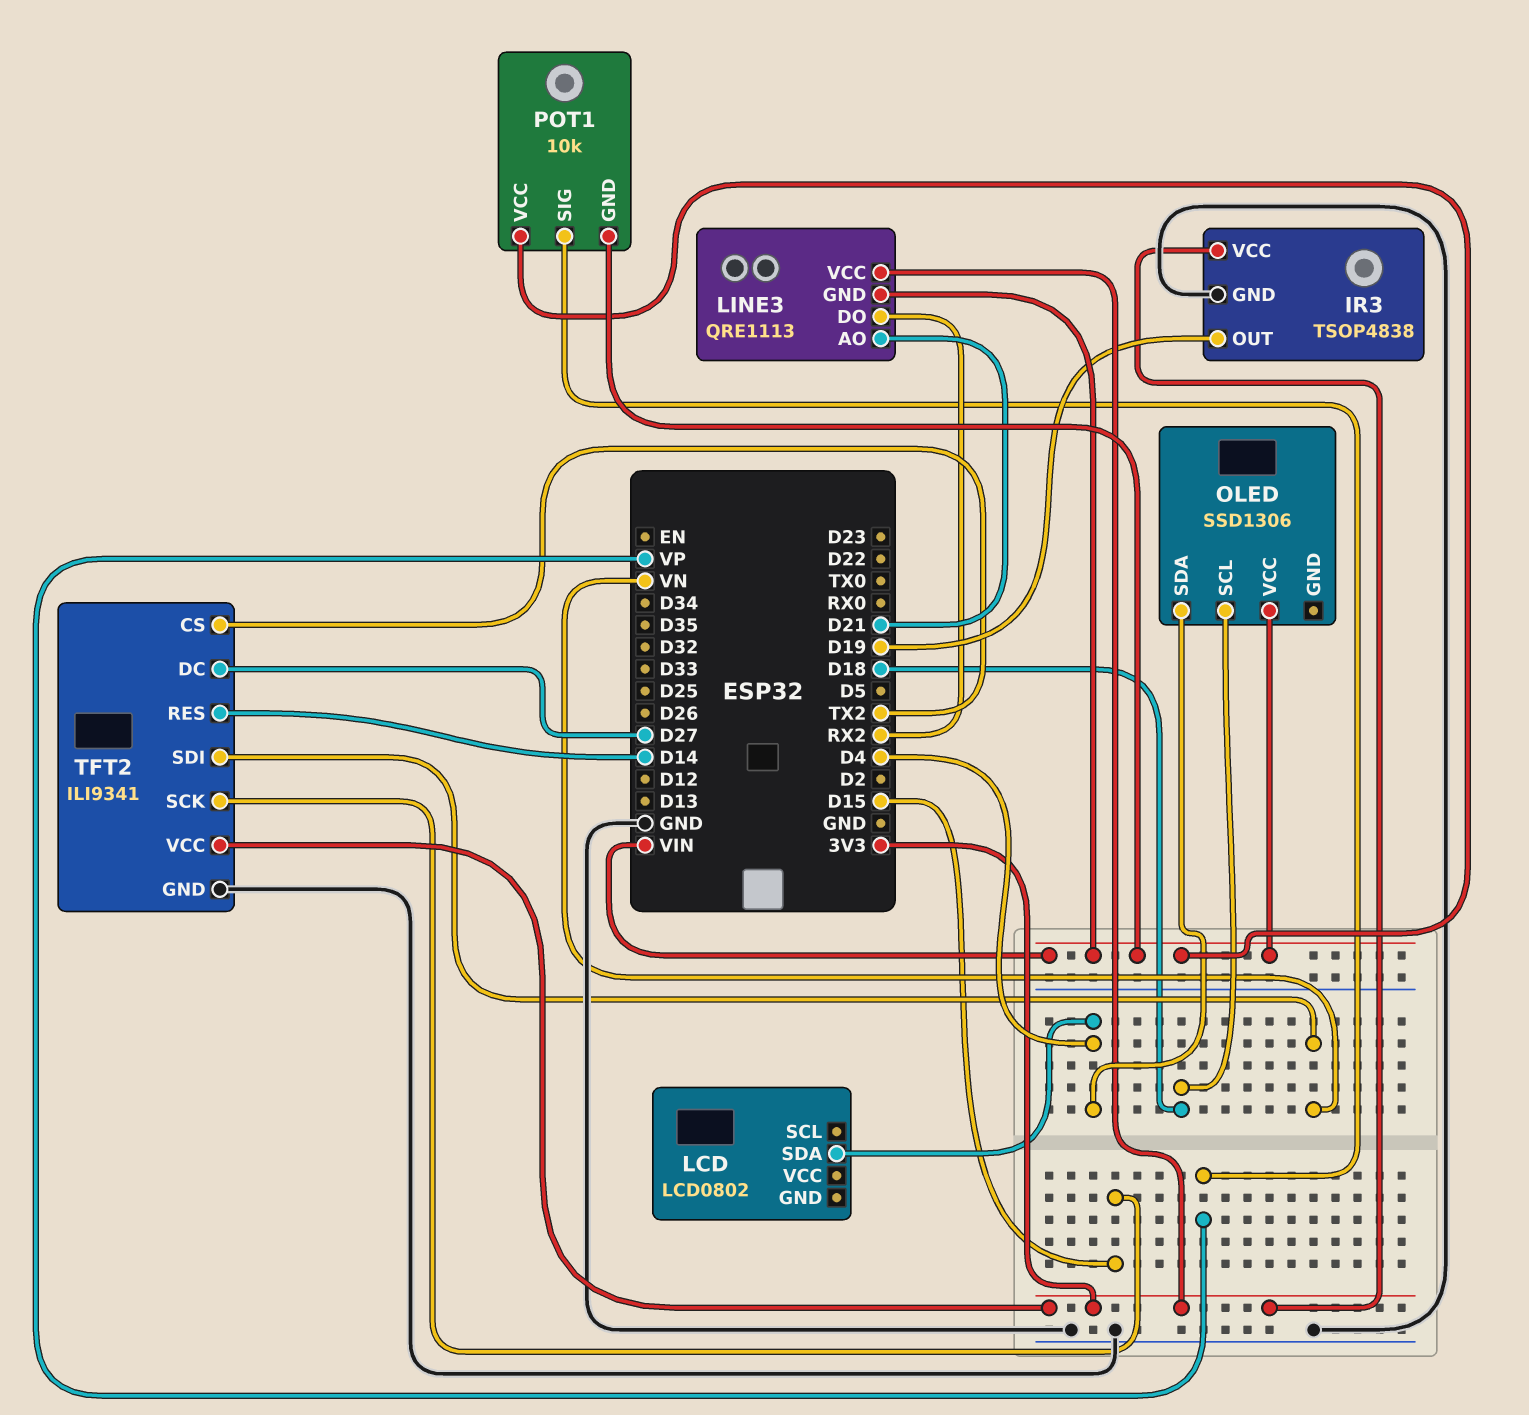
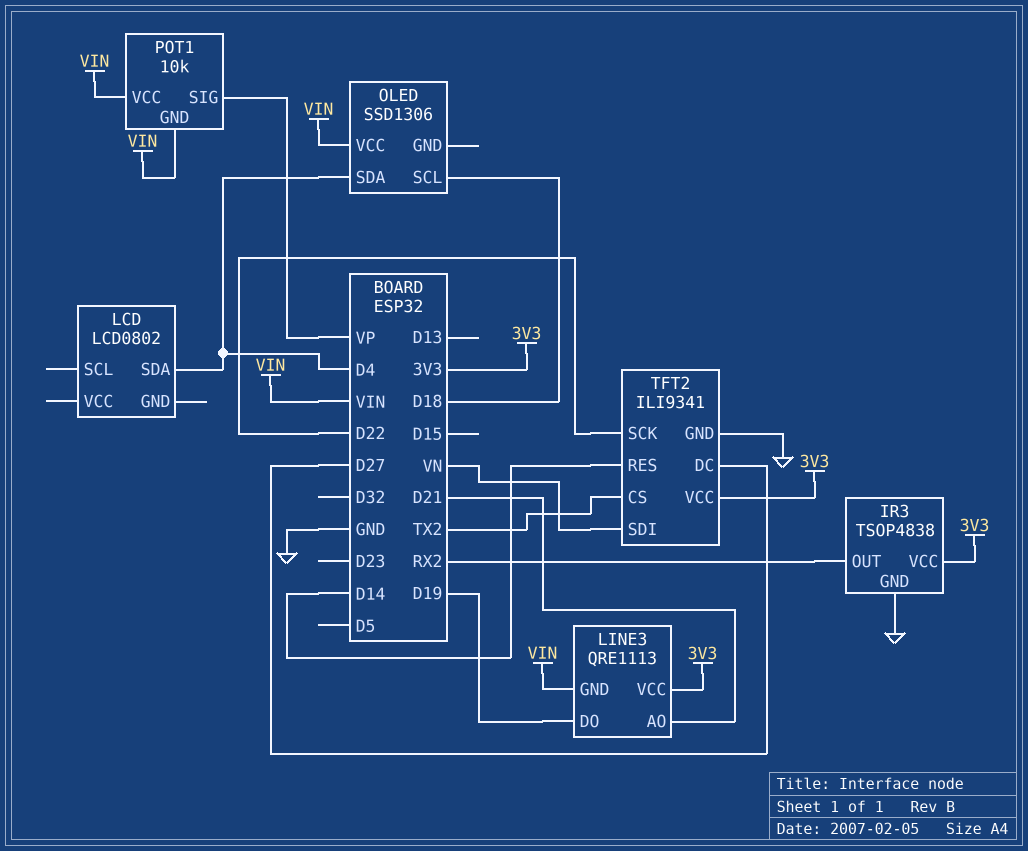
IR3 pin OUT: D19 -> RX2
LINE3 pin DO: RX2 -> D19
TFT2 pin SCK: D15 -> D22

